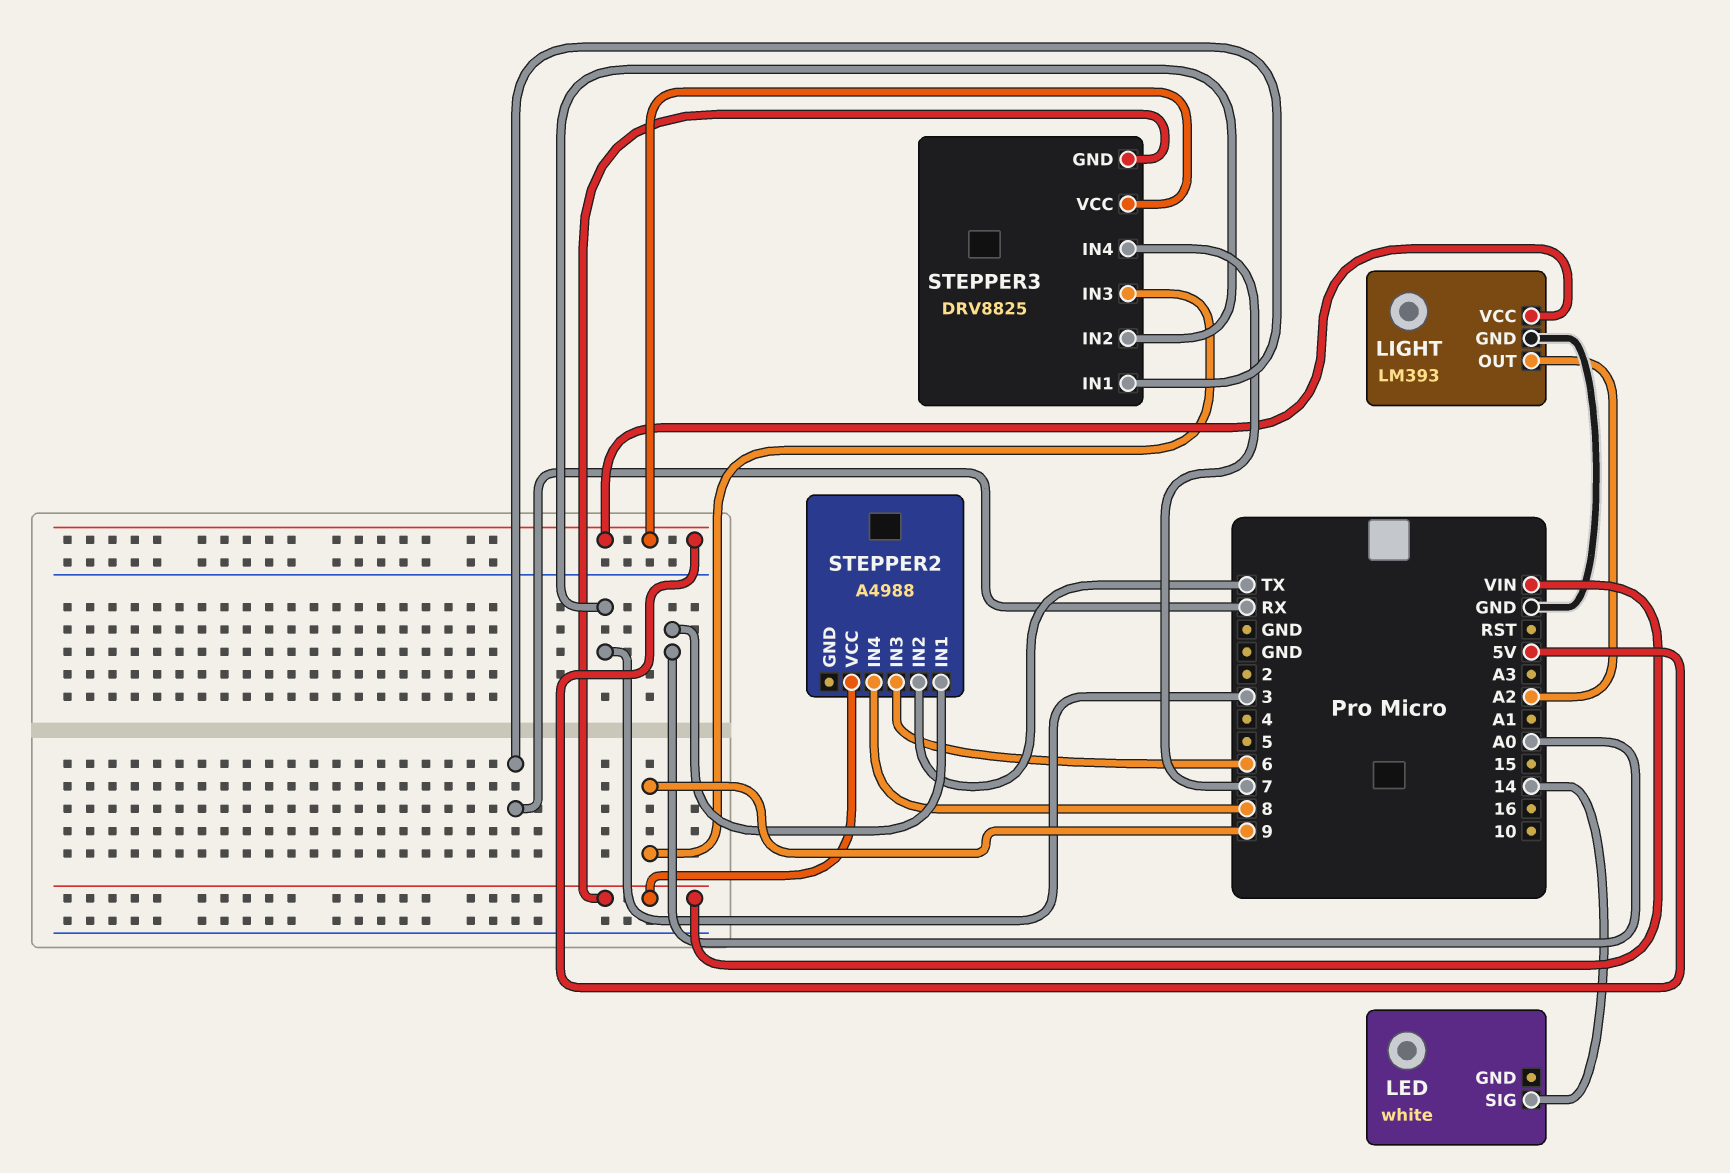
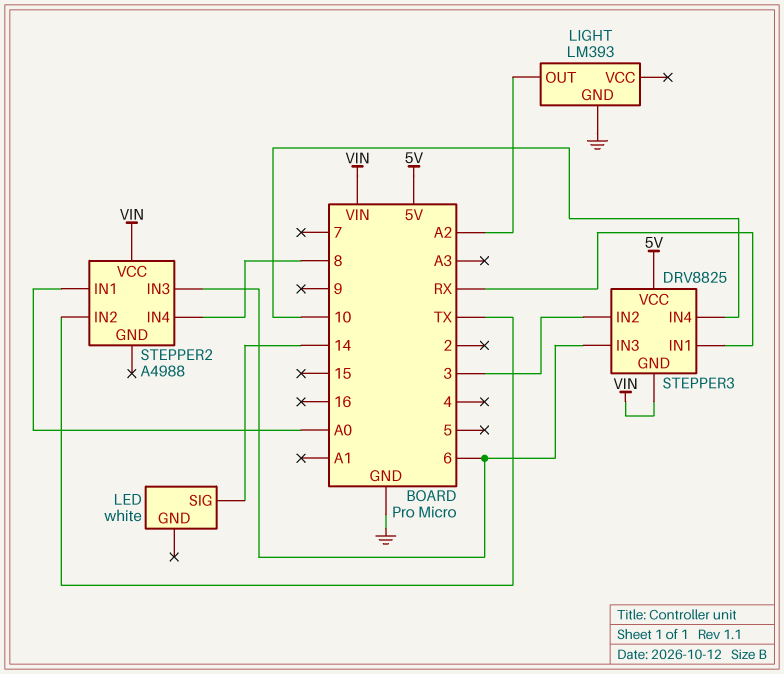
LIGHT pin VCC: 5V -> none
STEPPER3 pin IN3: 9 -> 6
STEPPER3 pin IN4: 7 -> 10

